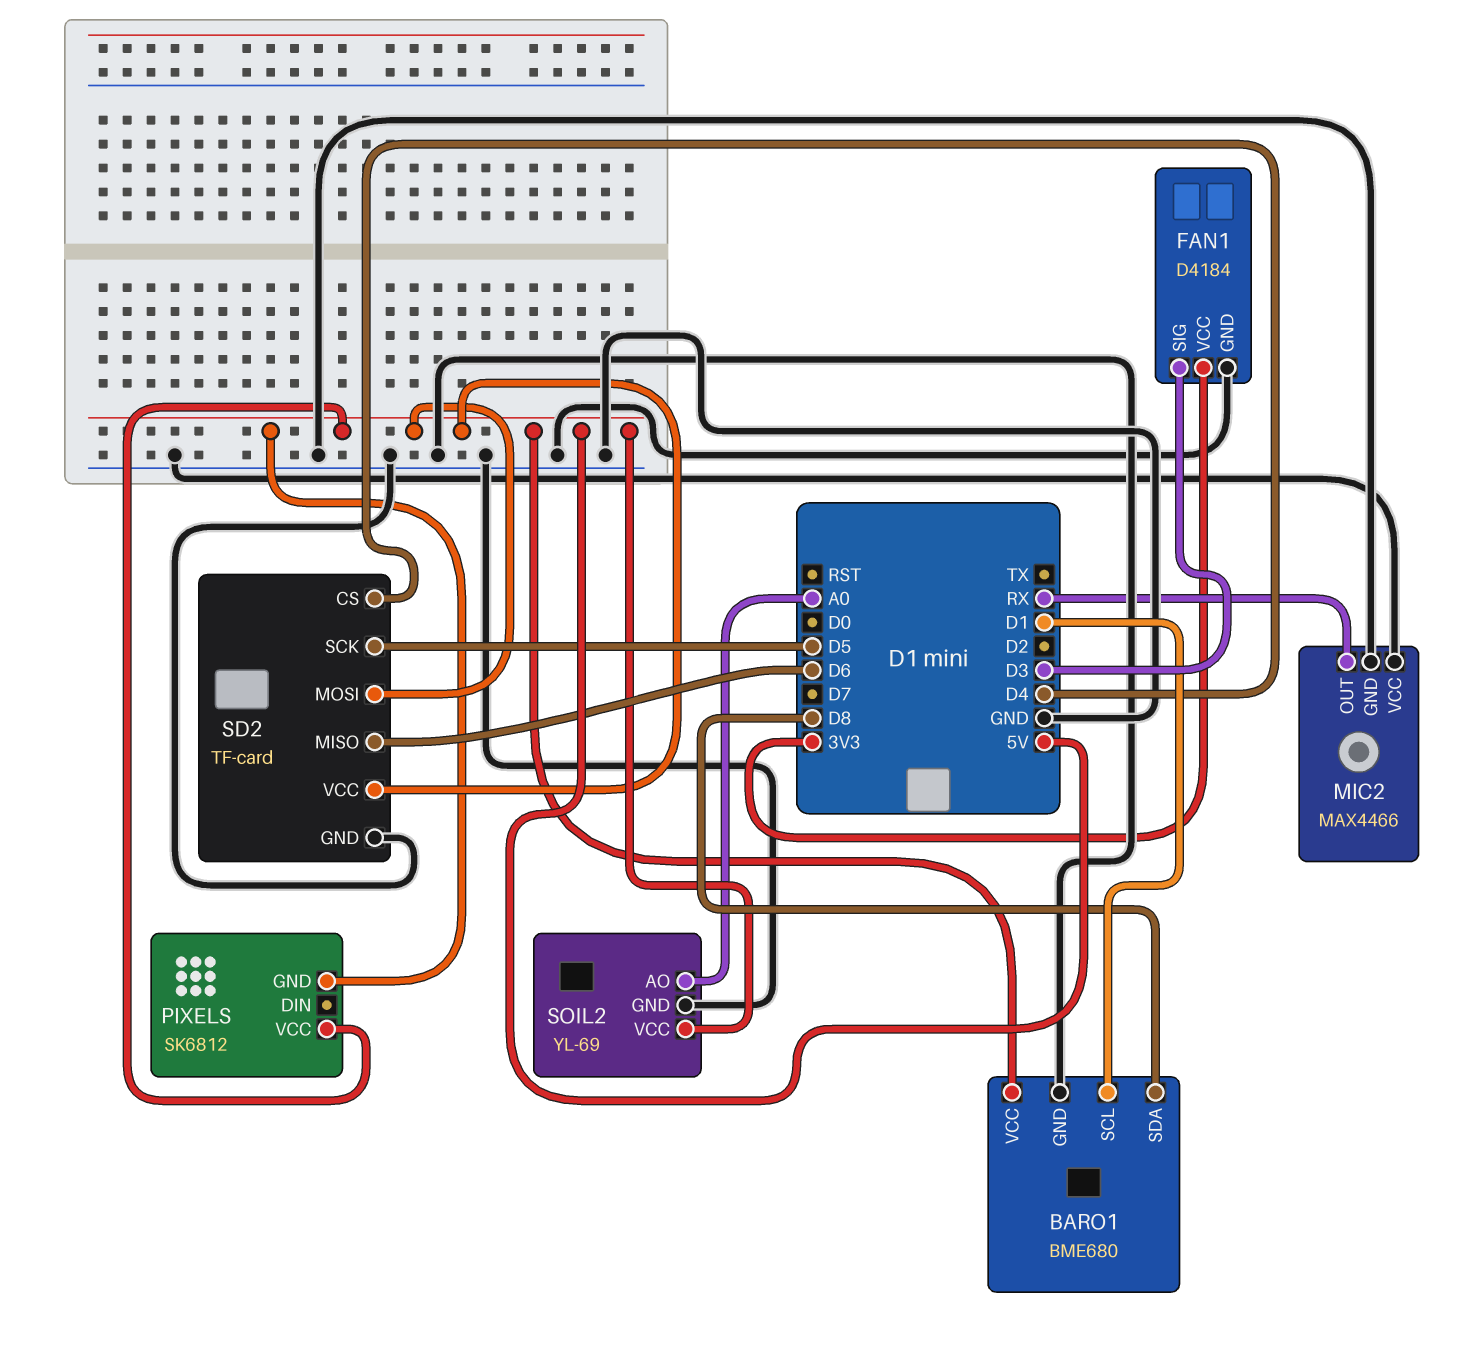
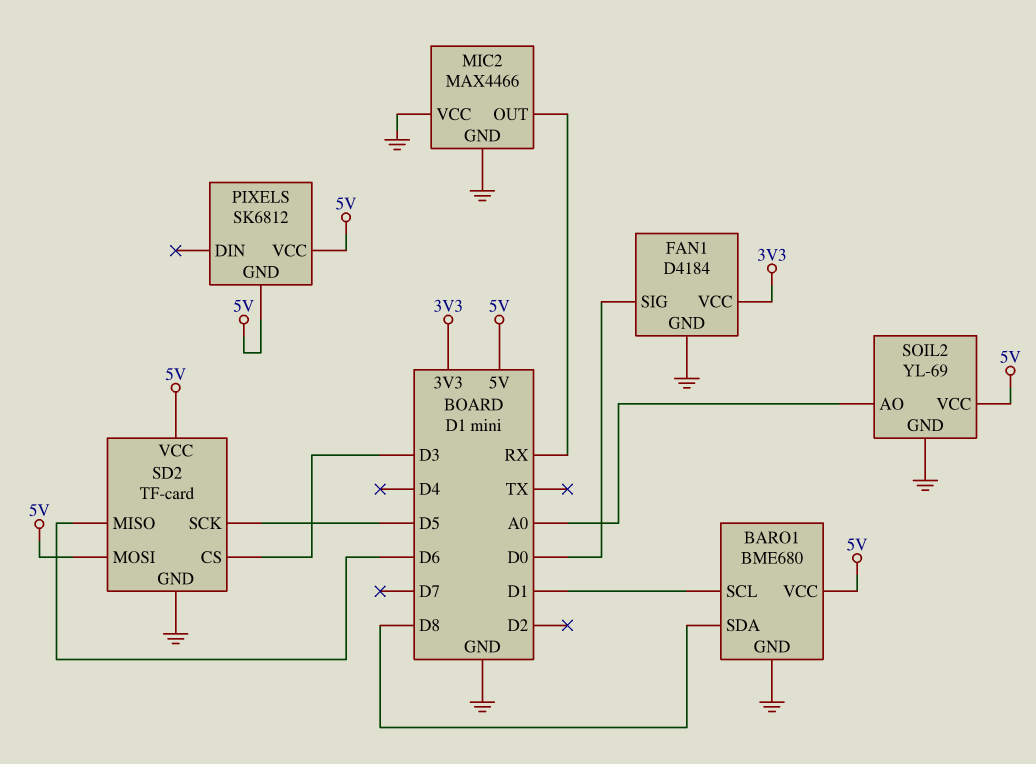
FAN1 pin SIG: D3 -> D0
SD2 pin CS: D4 -> D3

